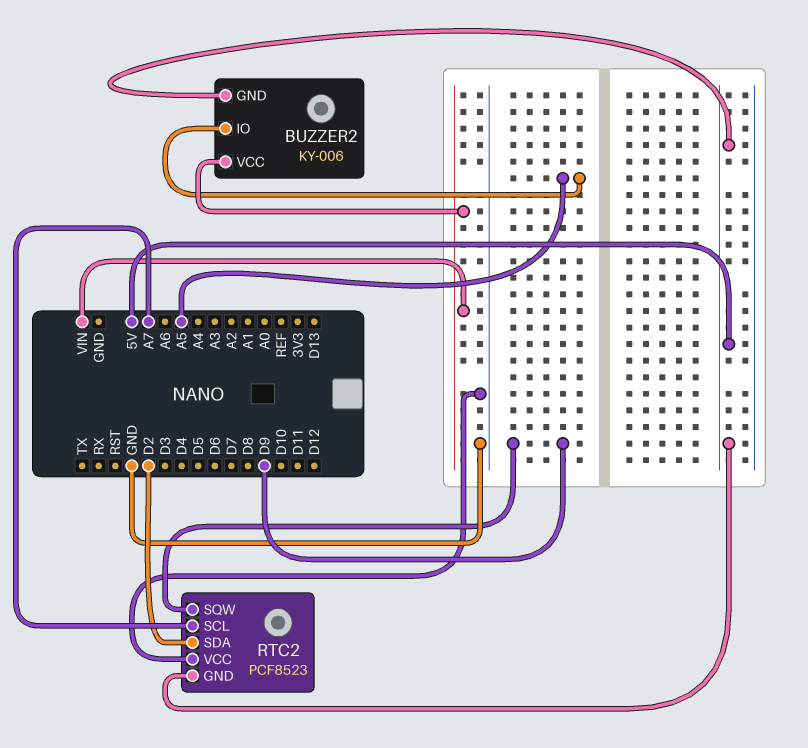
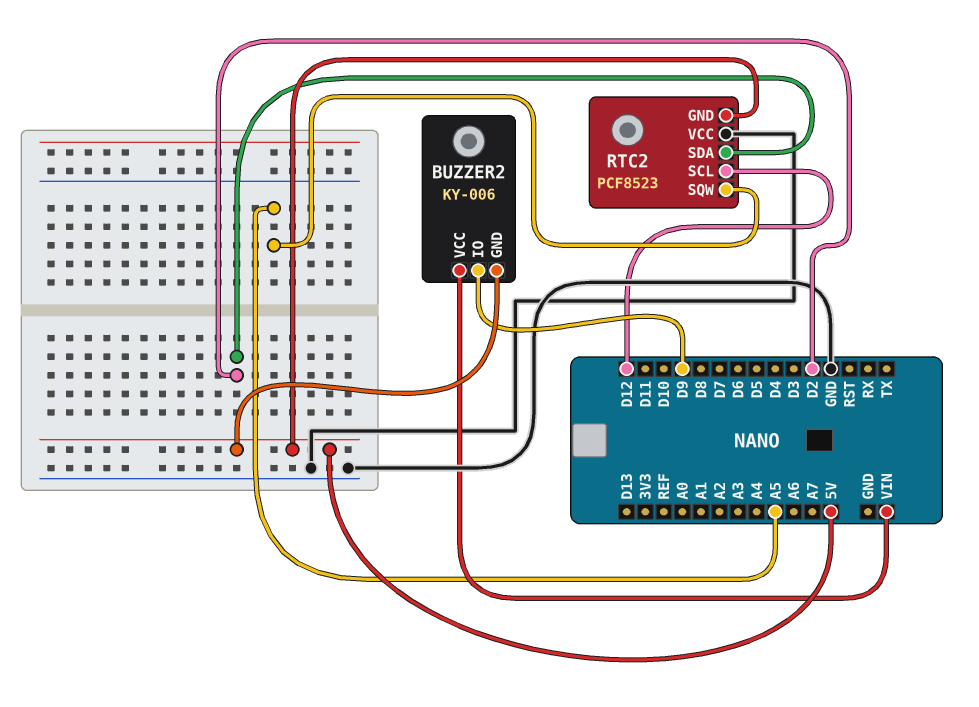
BUZZER2 pin IO: A5 -> D9
RTC2 pin SCL: A7 -> D12
RTC2 pin SQW: D9 -> A5

